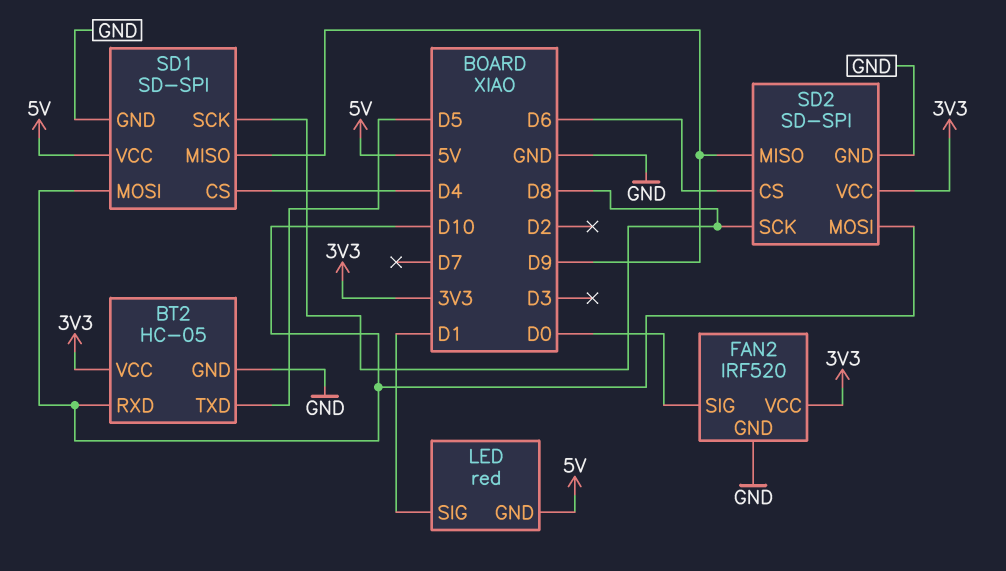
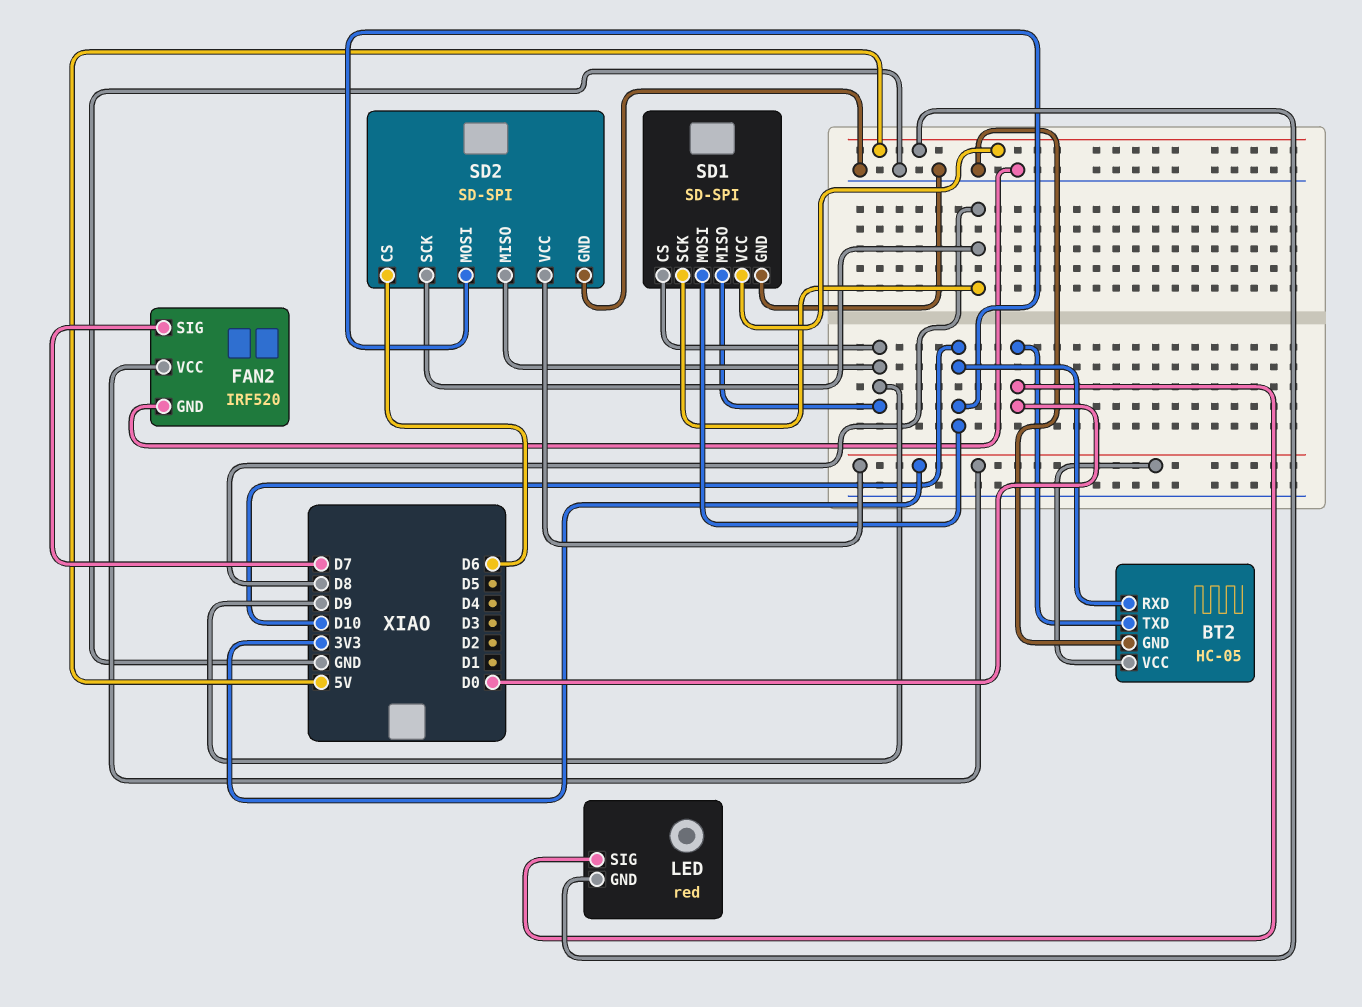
BT2 pin TXD: D5 -> D0
FAN2 pin SIG: D0 -> D7
LED pin SIG: D1 -> D0
SD1 pin CS: D4 -> D9

